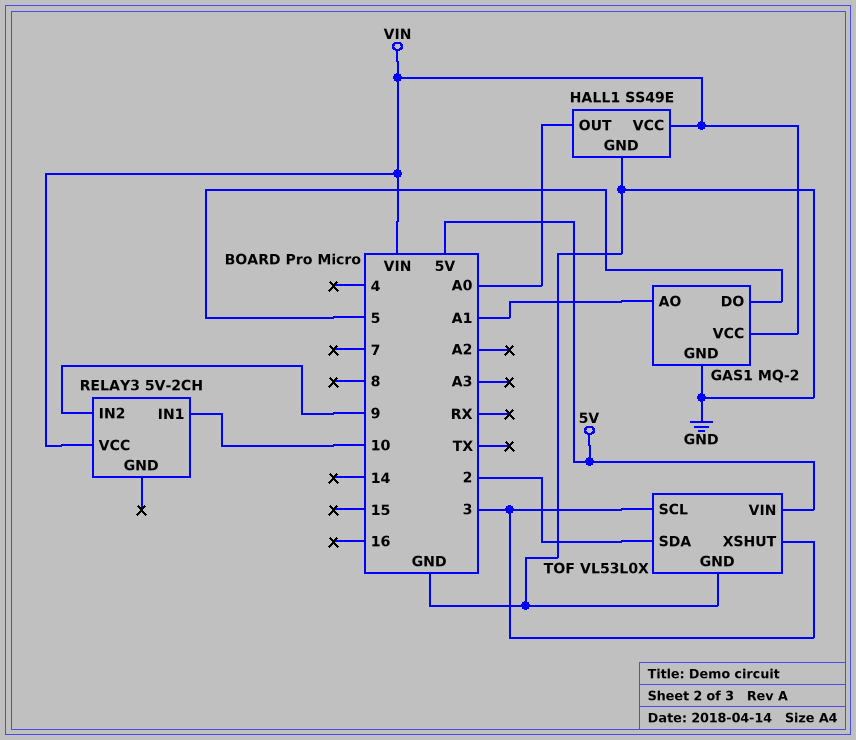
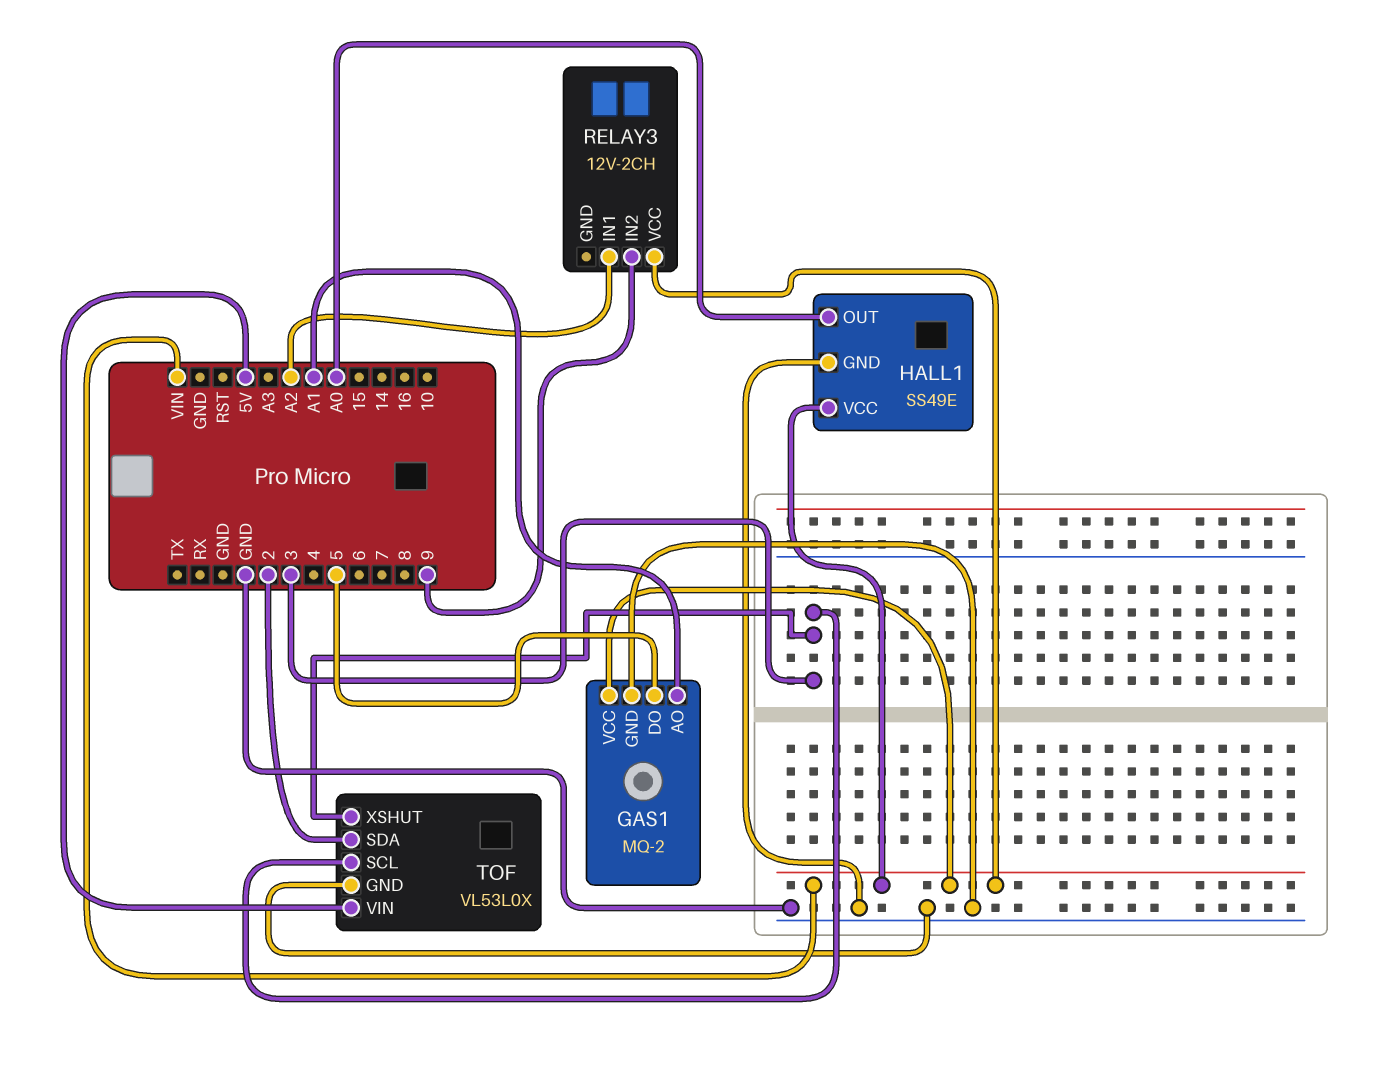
RELAY3: 5V-2CH -> 12V-2CH
RELAY3 pin IN1: 10 -> A2

